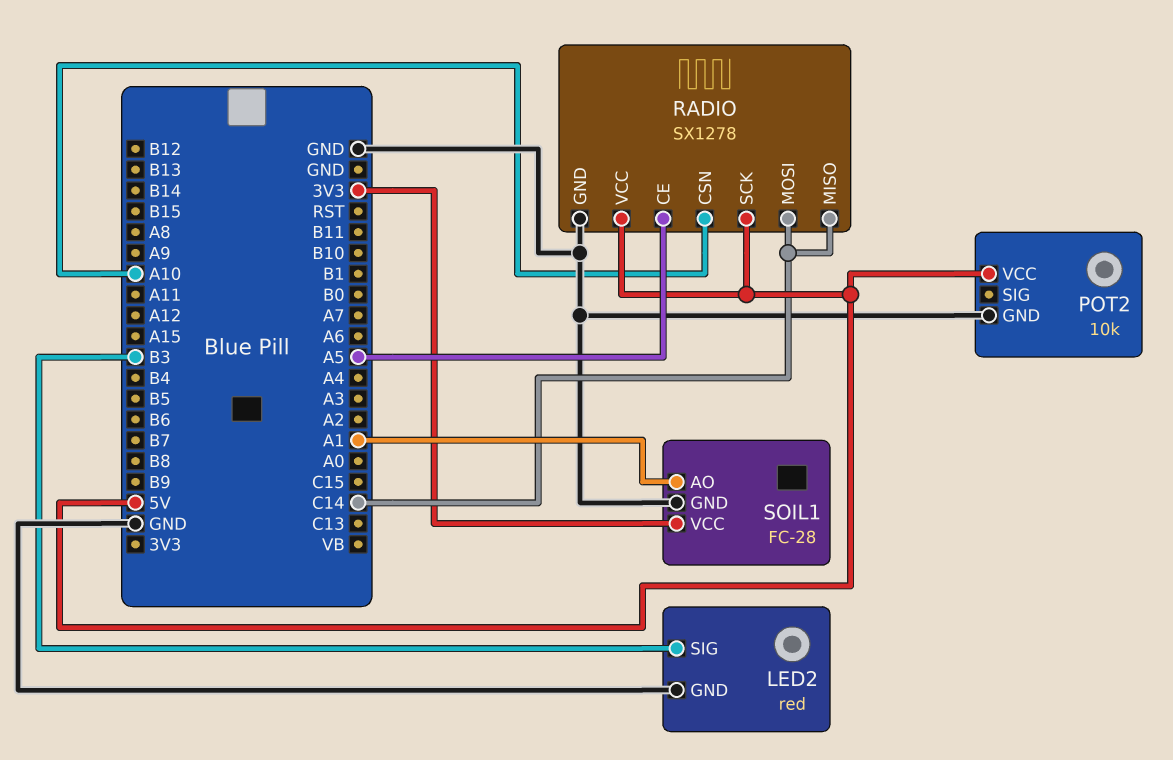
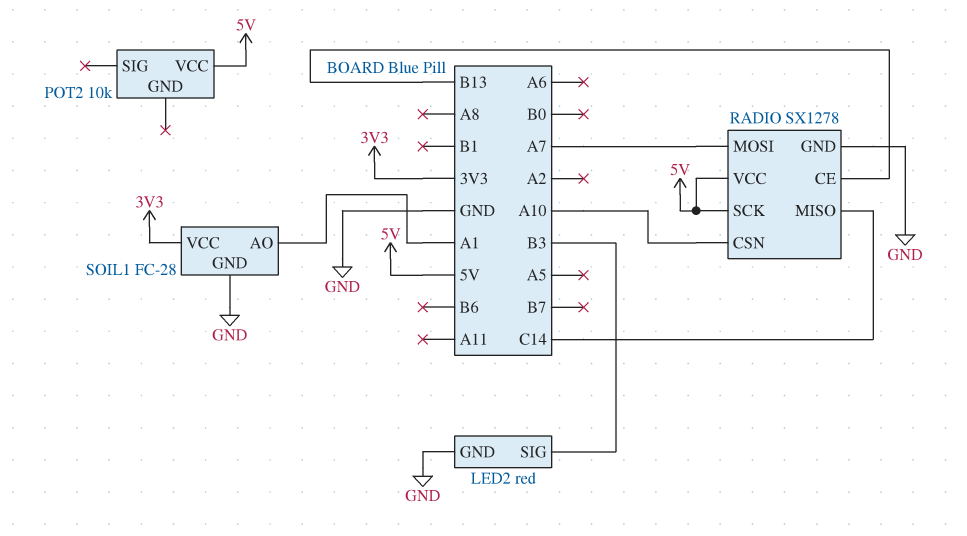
POT2 pin GND: GND -> none
RADIO pin CE: A5 -> B13
RADIO pin MOSI: C14 -> A7

